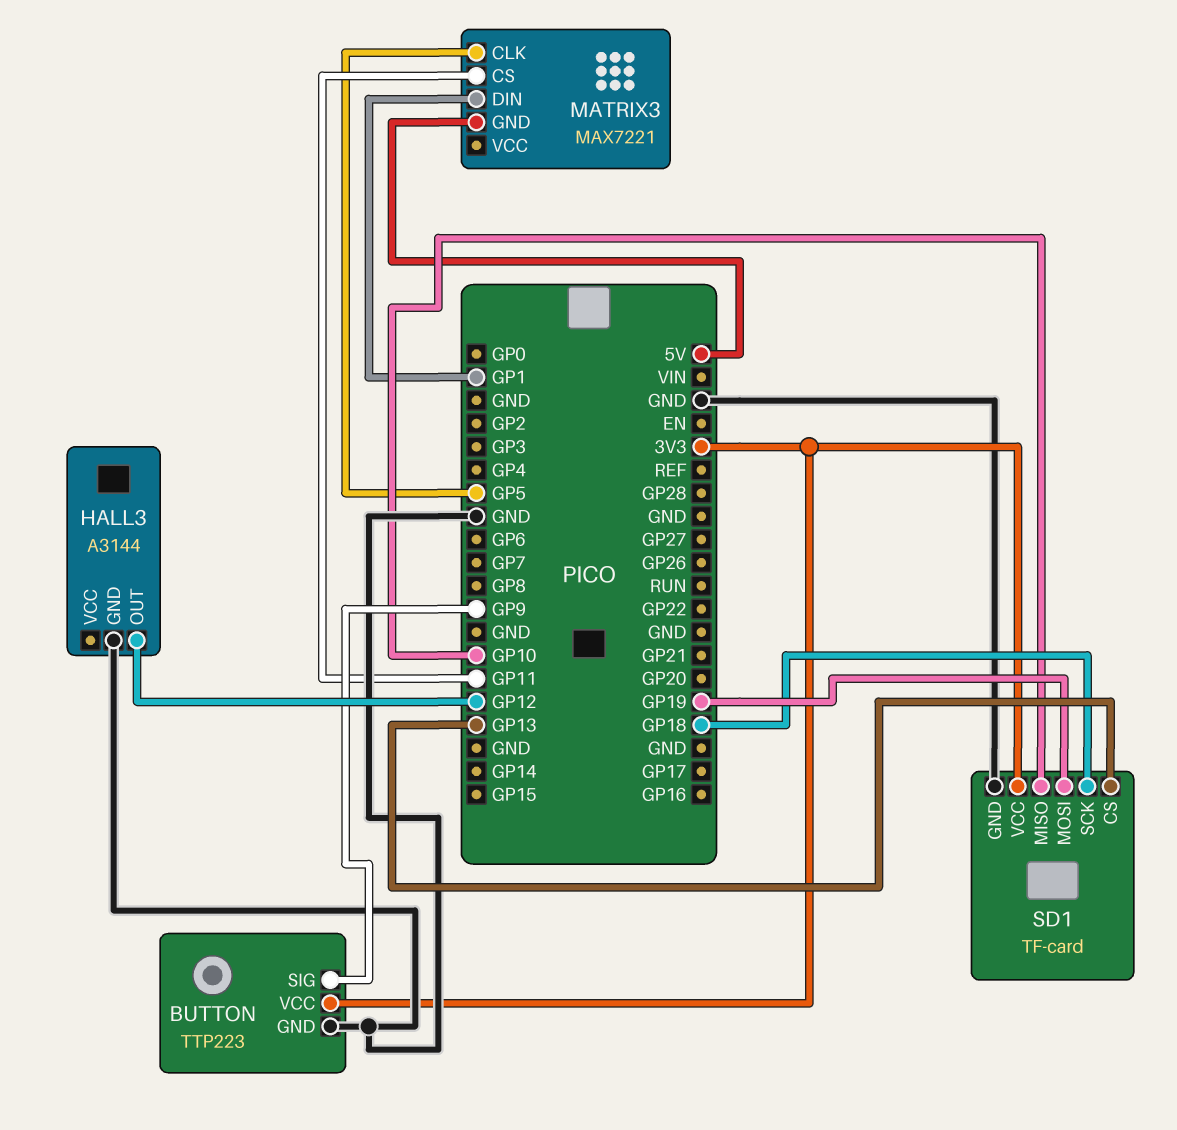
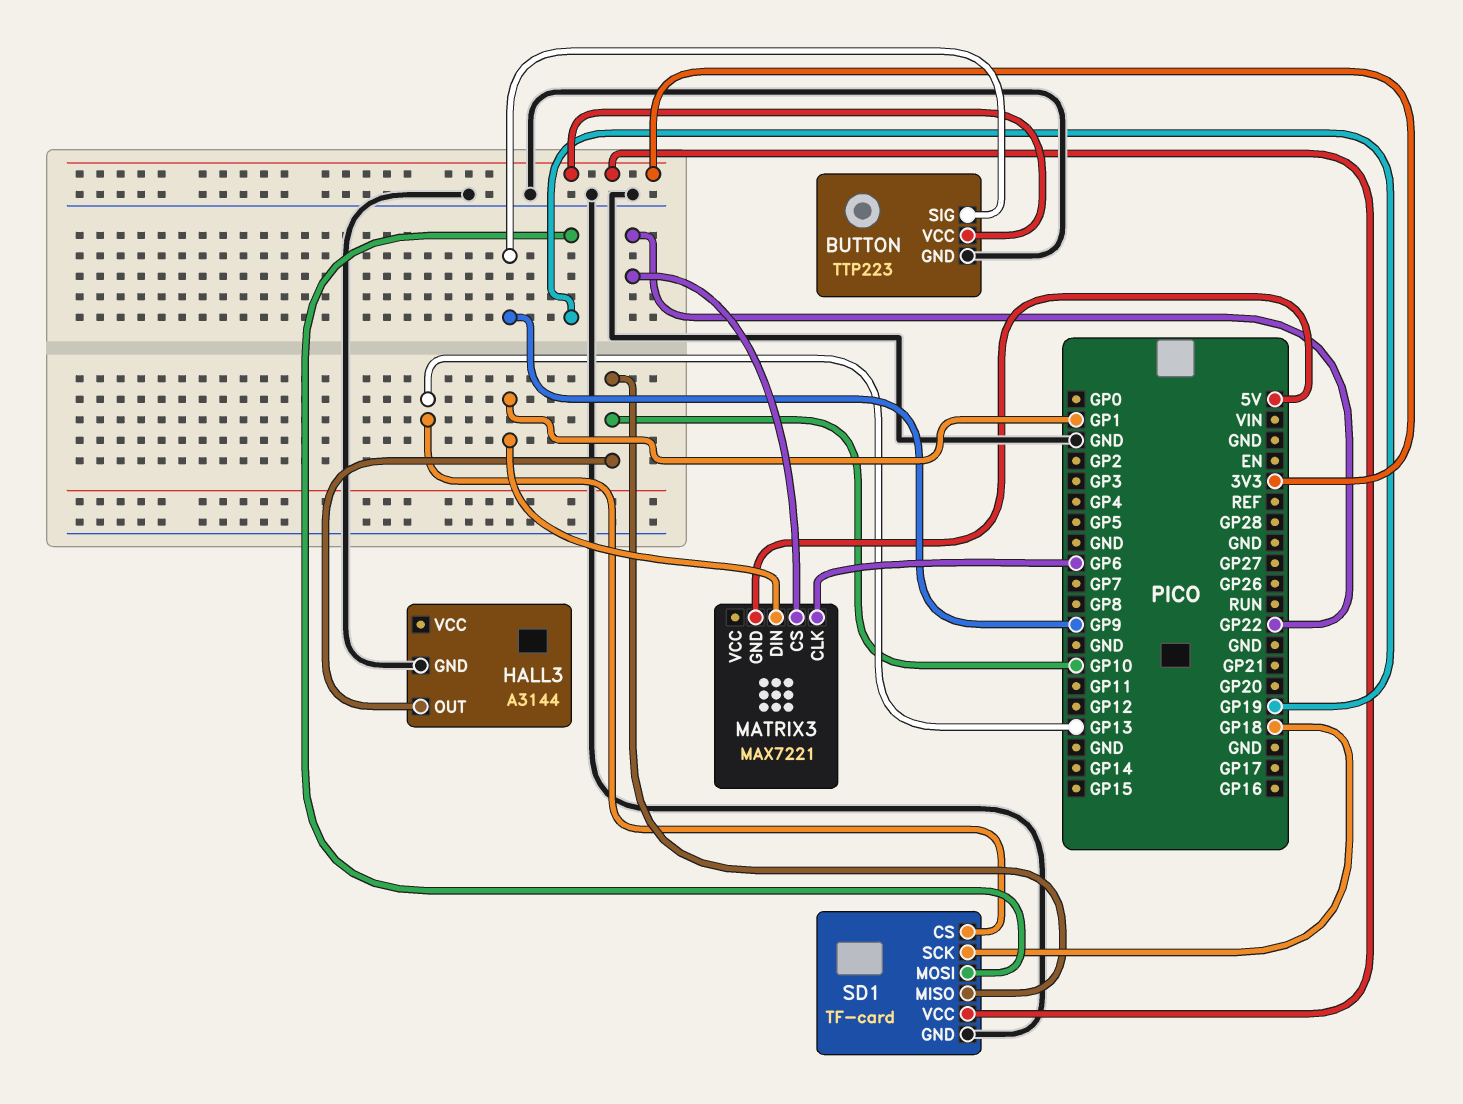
HALL3 pin OUT: GP12 -> GP10
MATRIX3 pin CLK: GP5 -> GP6
MATRIX3 pin CS: GP11 -> GP22

